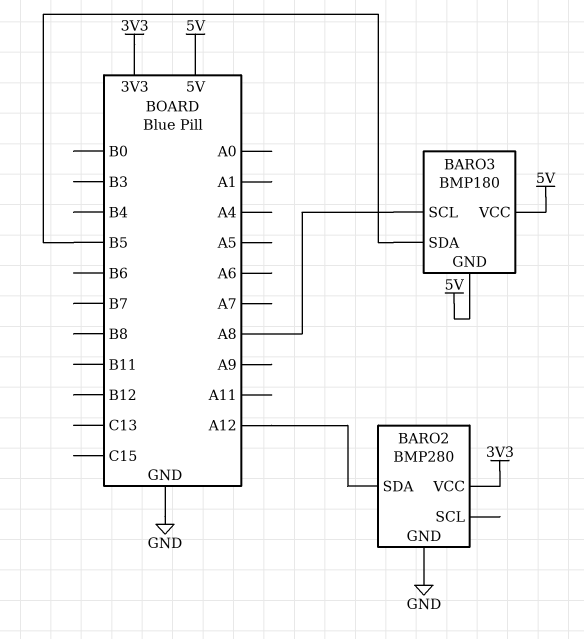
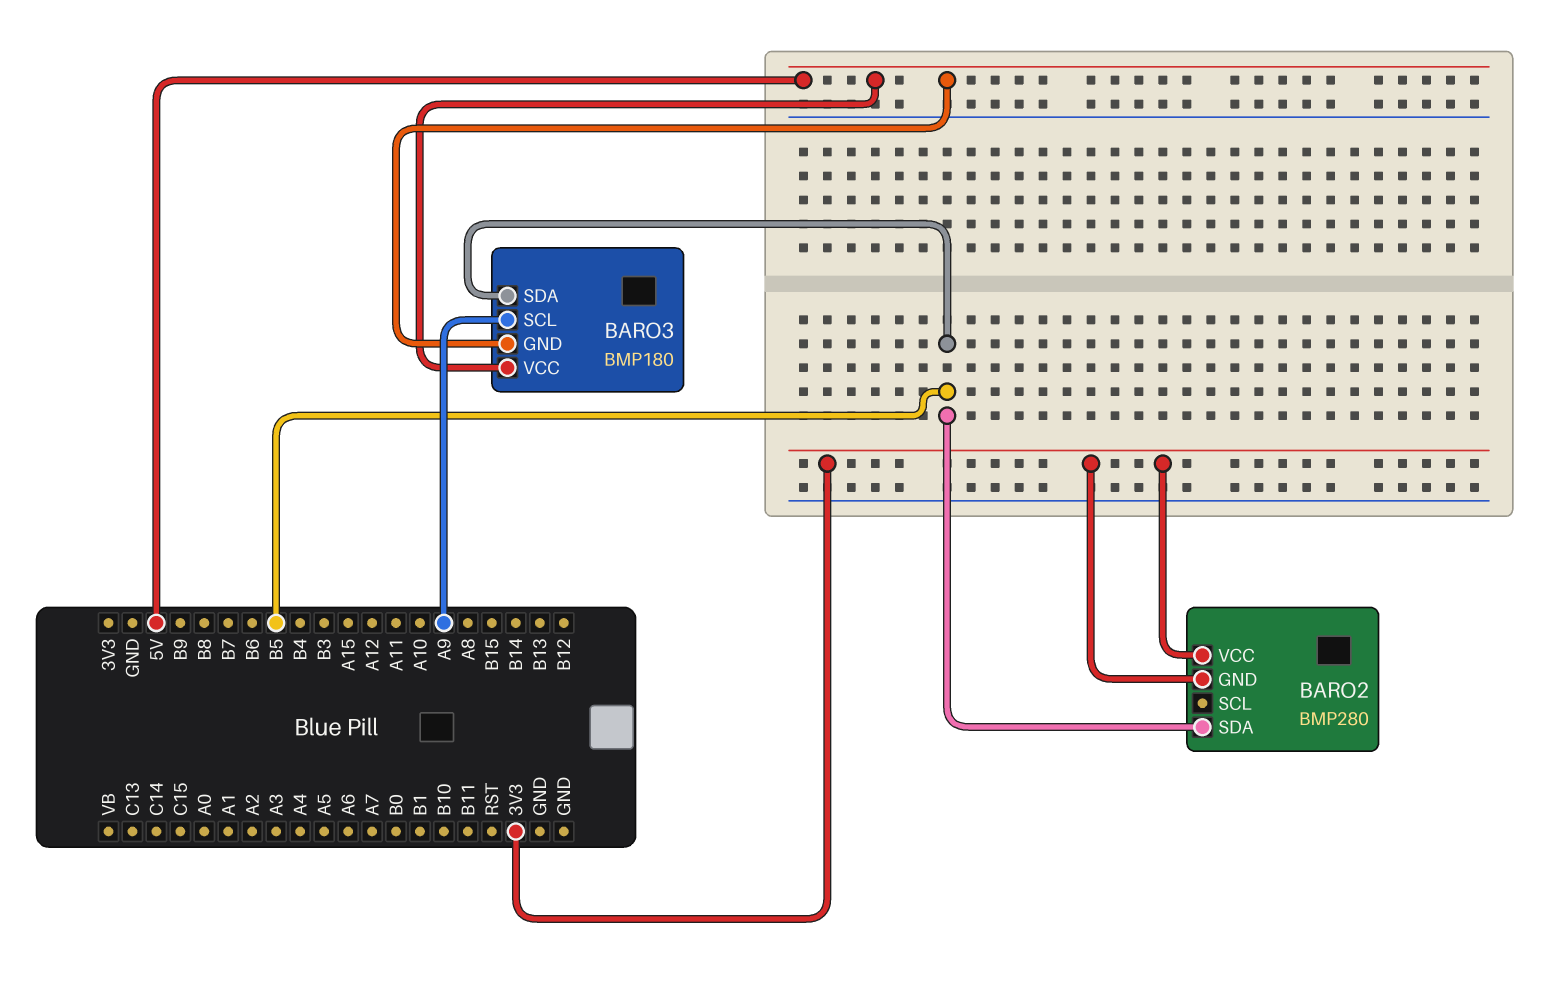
BARO2 pin GND: GND -> 3V3
BARO2 pin SDA: A12 -> B5
BARO3 pin SCL: A8 -> A9

